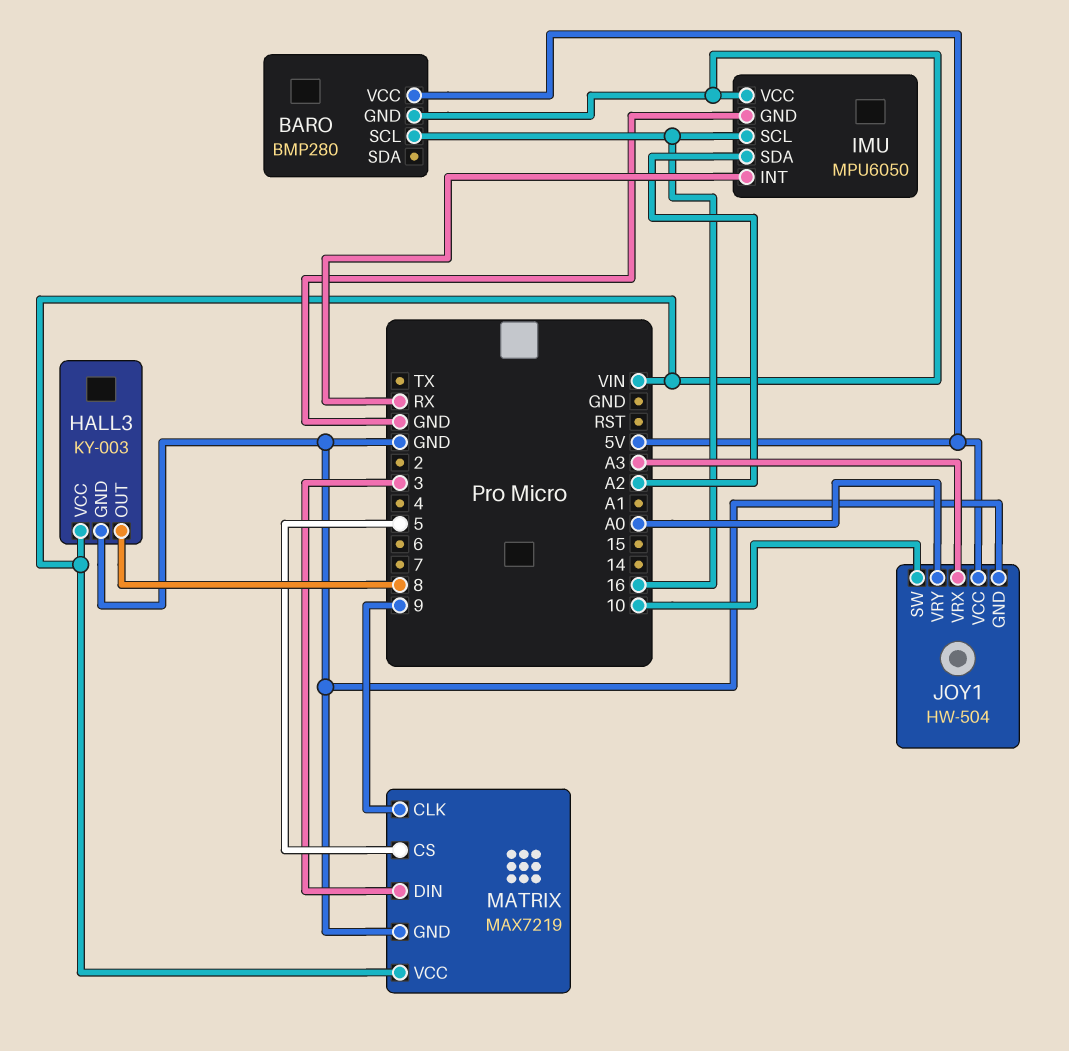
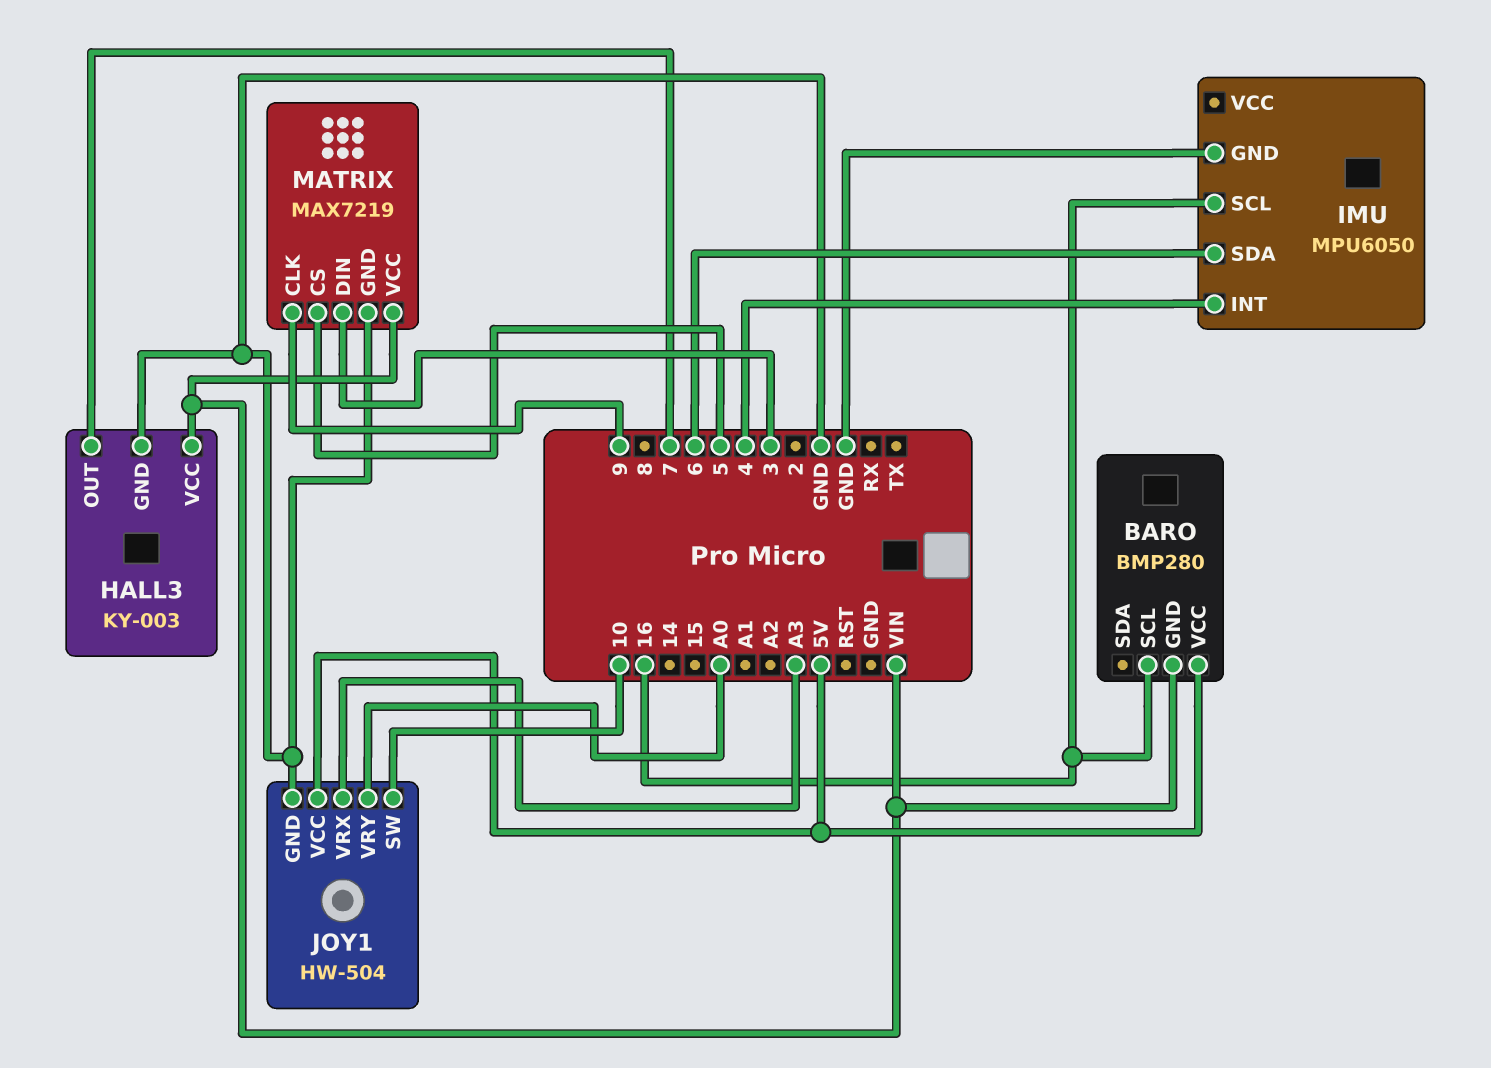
HALL3 pin OUT: 8 -> 7
IMU pin INT: RX -> 4
IMU pin SDA: A2 -> 6
IMU pin VCC: VIN -> none

